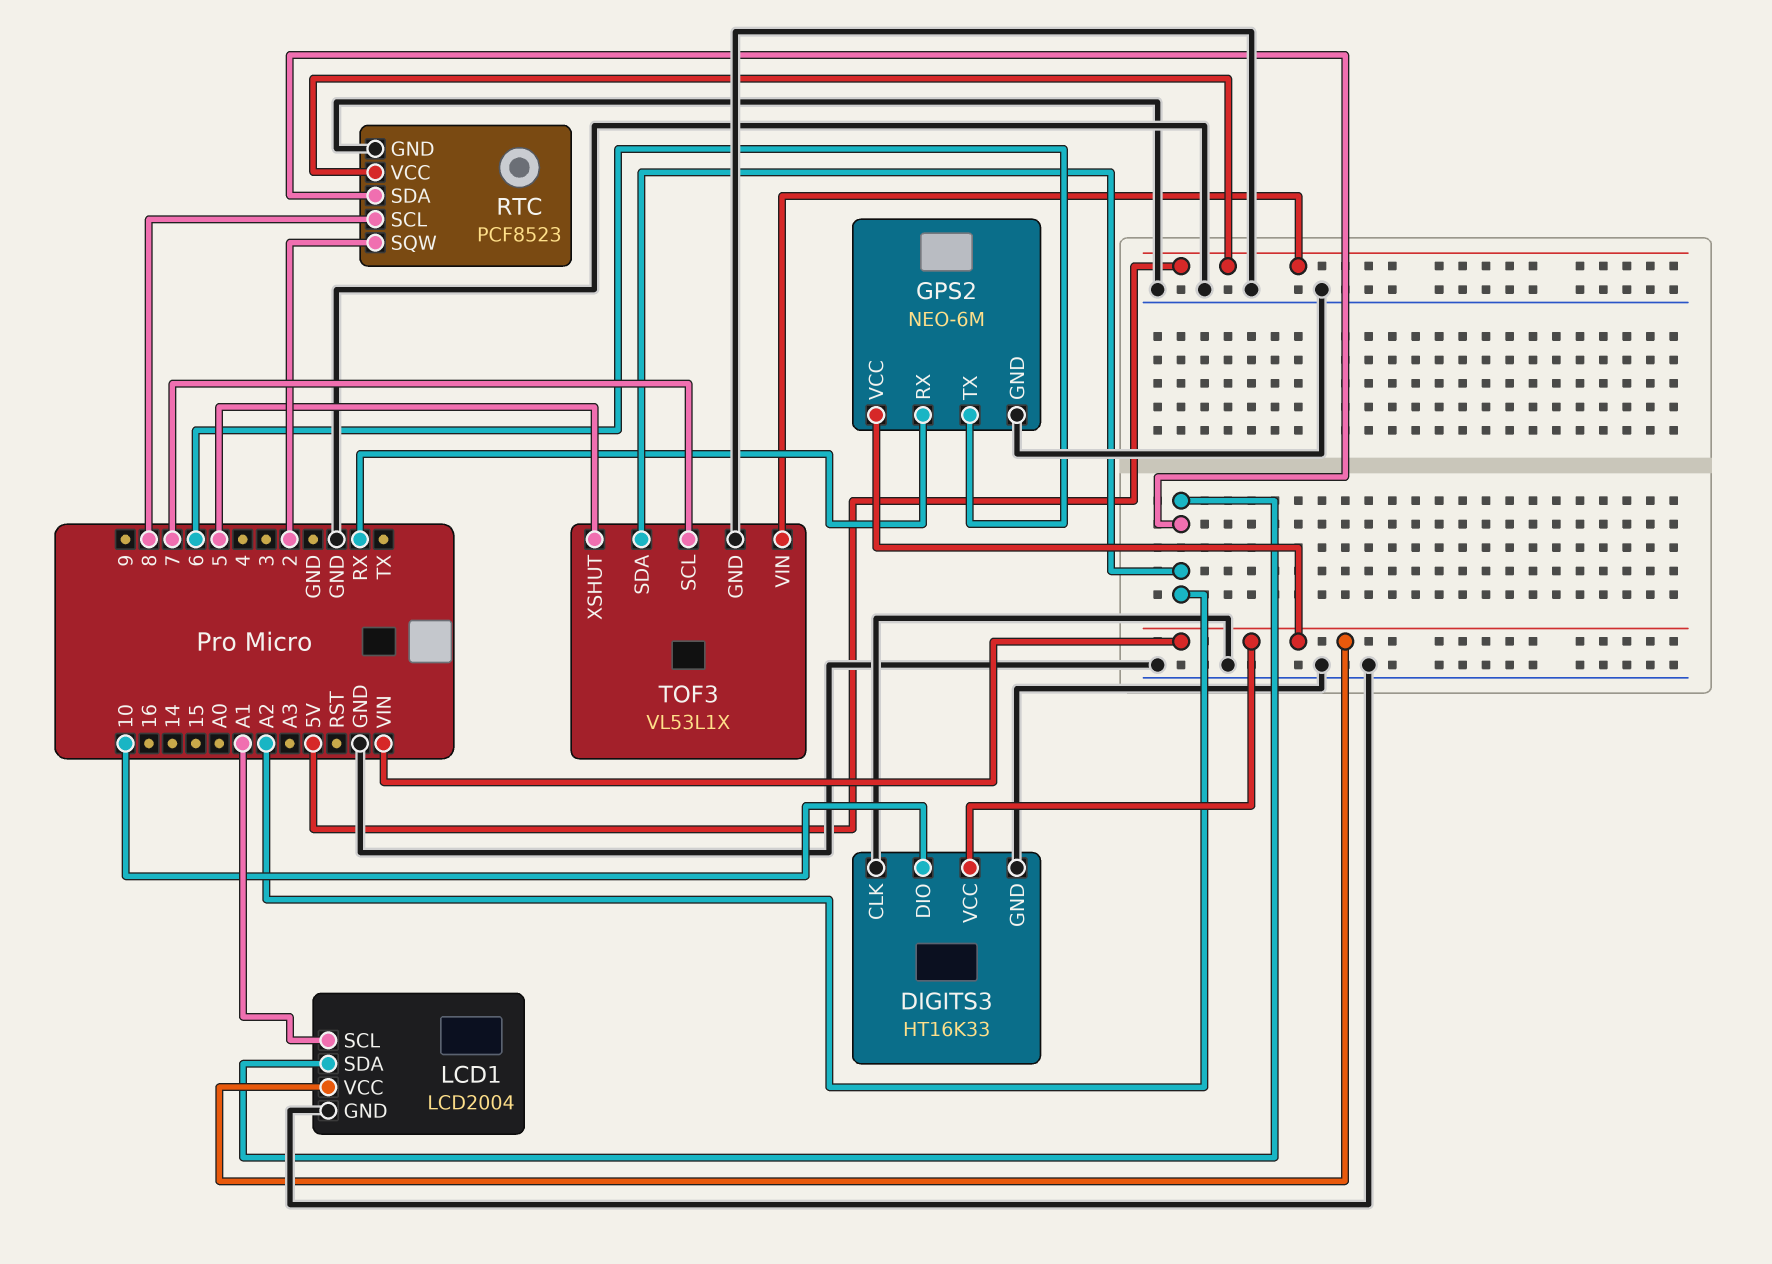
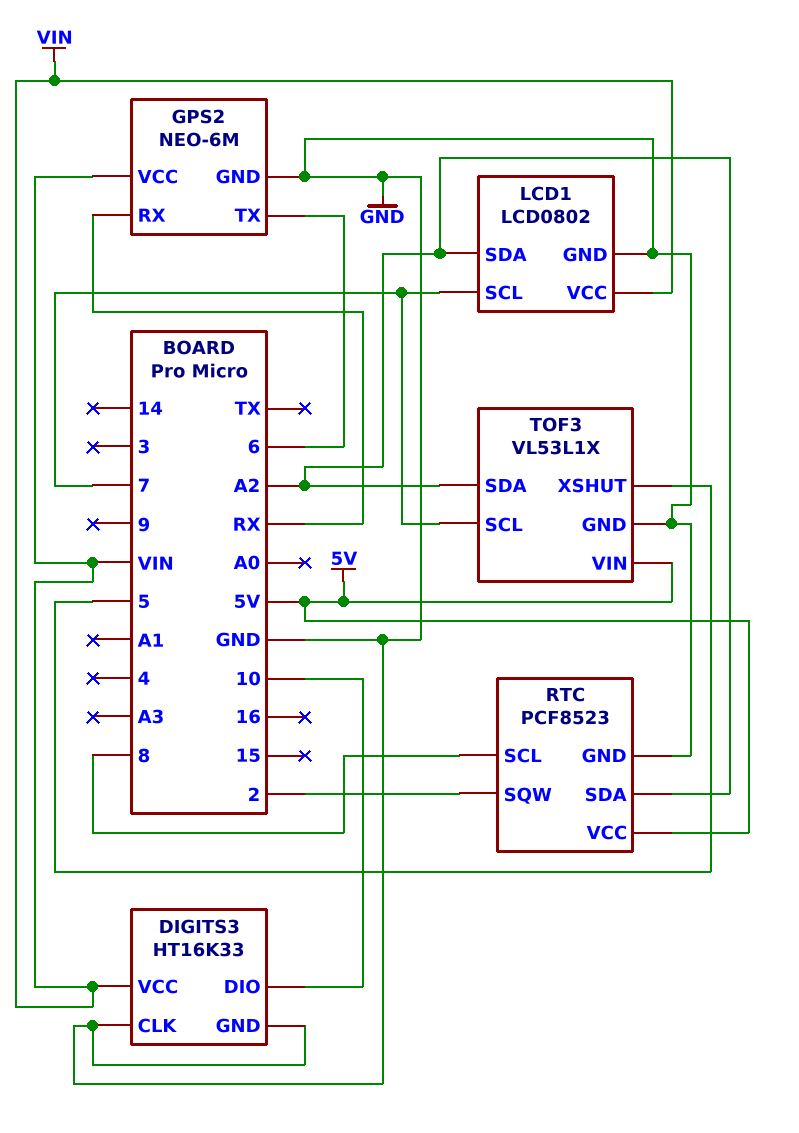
LCD1: LCD2004 -> LCD0802
LCD1 pin SCL: A1 -> 7

